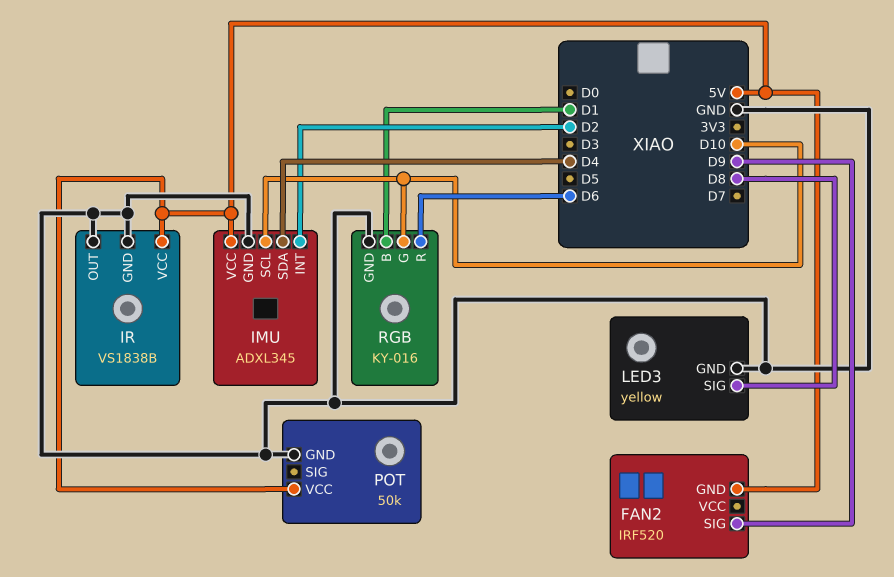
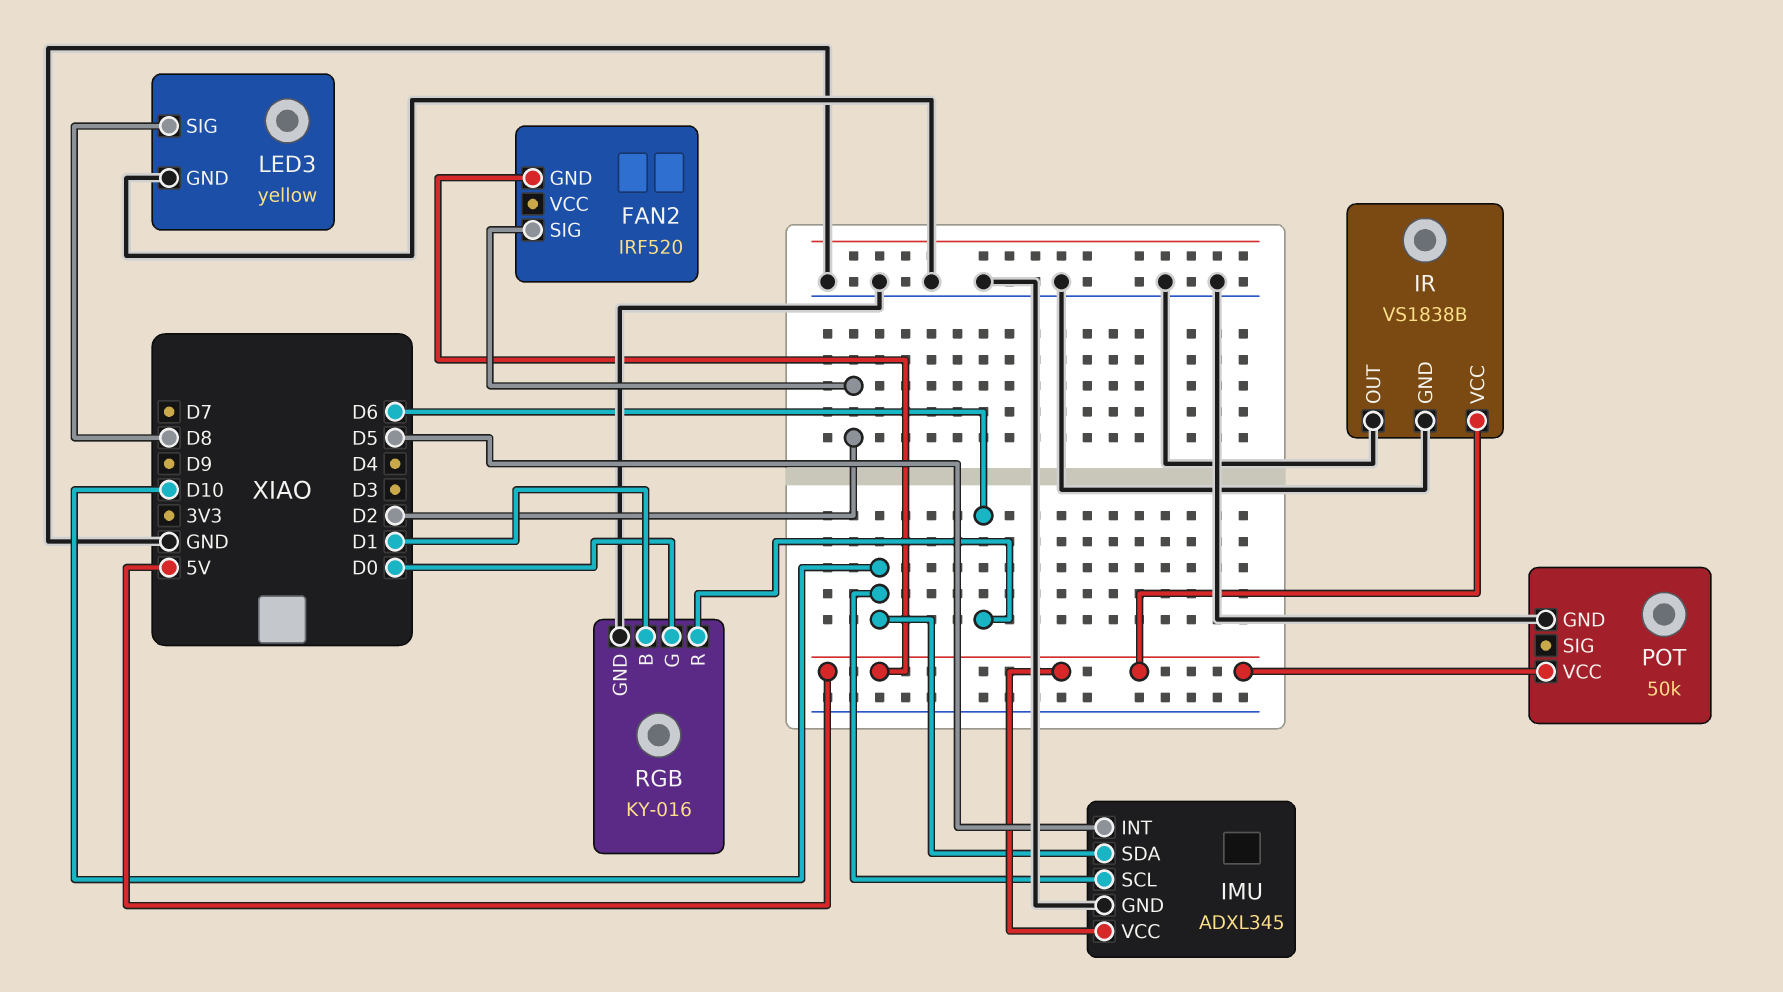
FAN2 pin SIG: D9 -> D2
IMU pin INT: D2 -> D5
IMU pin SDA: D4 -> D10
RGB pin G: D10 -> D0

